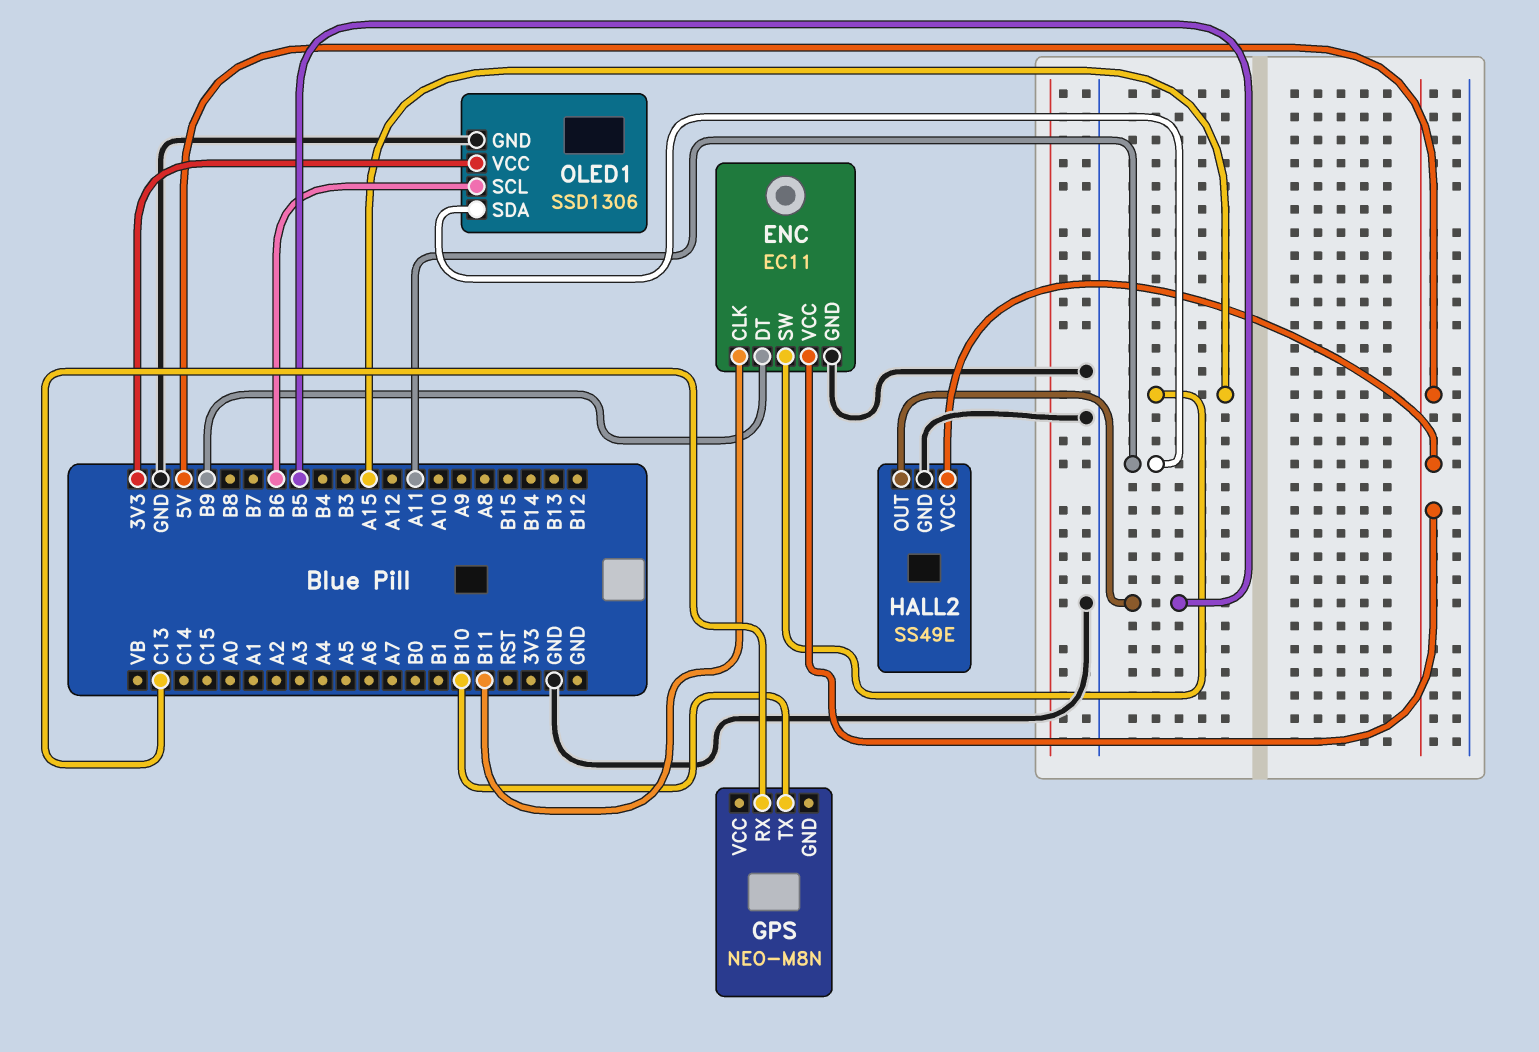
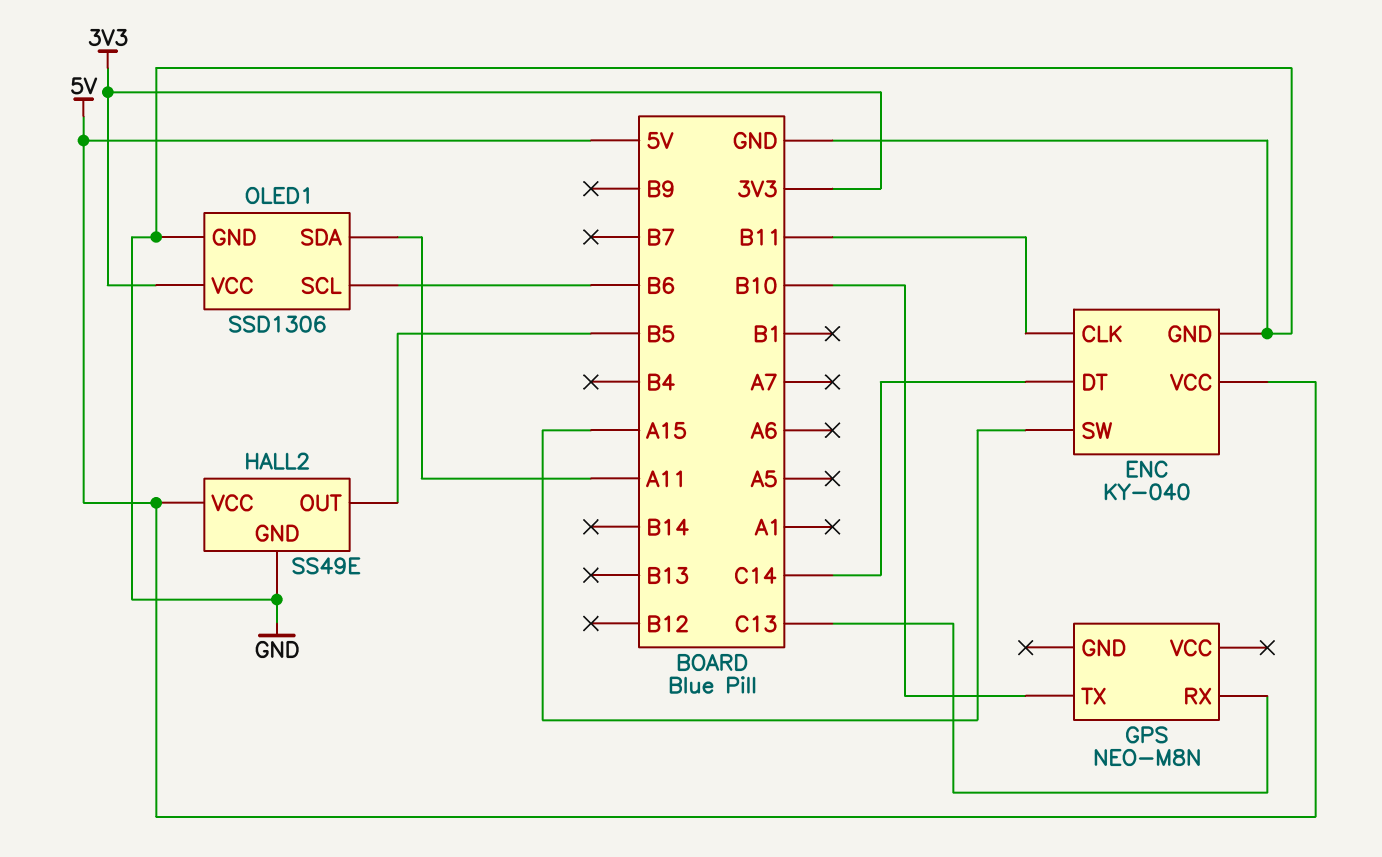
ENC: EC11 -> KY-040
ENC pin DT: B9 -> C14

